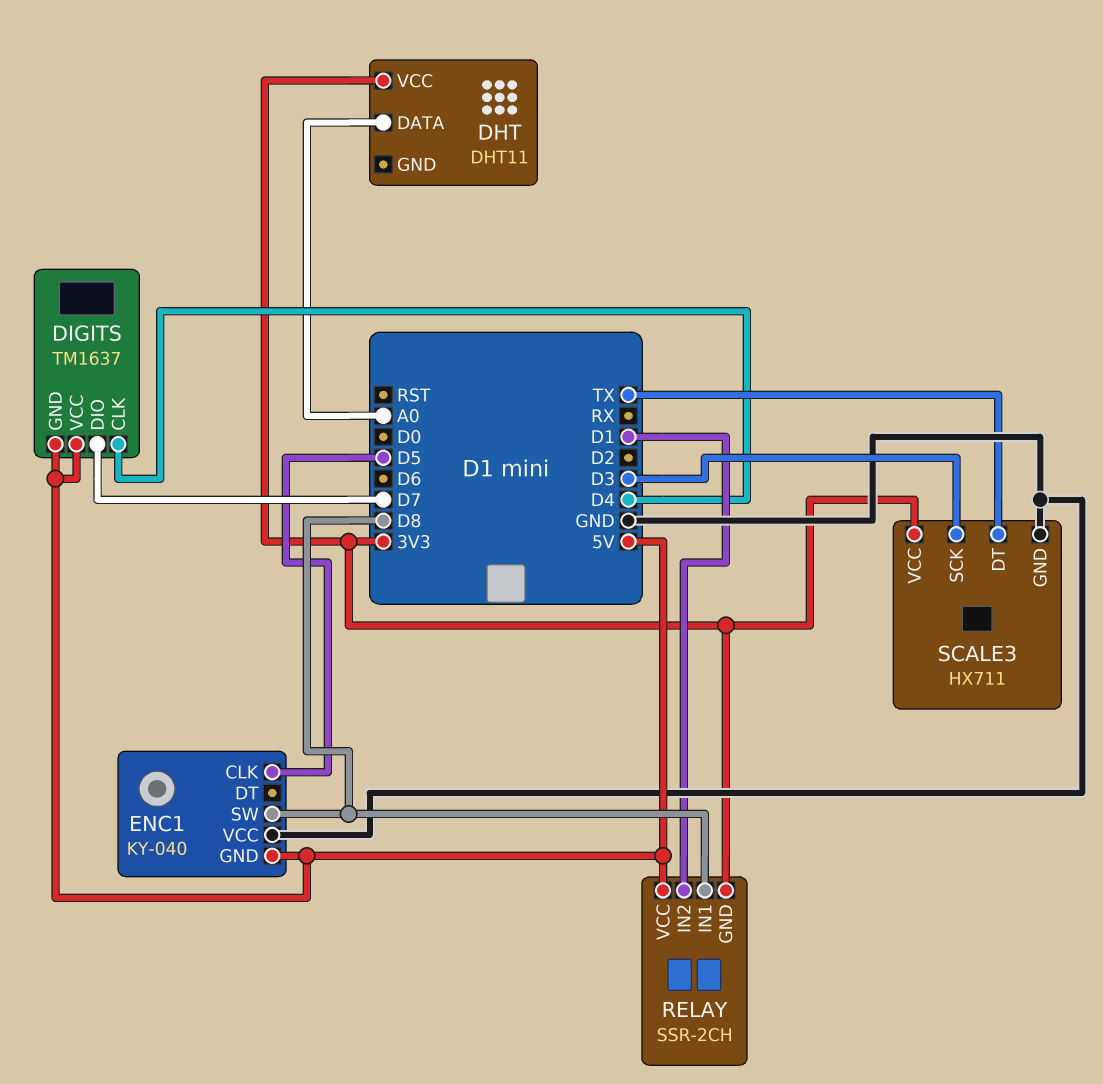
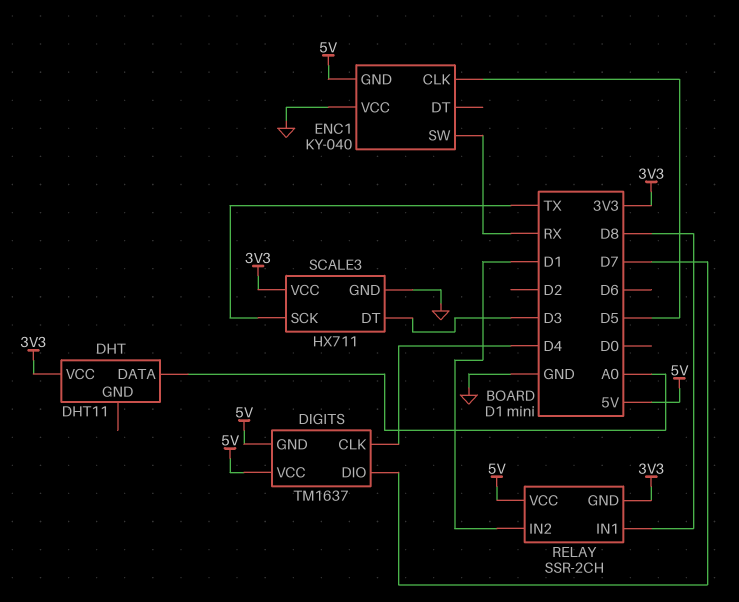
ENC1 pin SW: D8 -> RX
SCALE3 pin DT: TX -> D3
SCALE3 pin SCK: D3 -> TX

